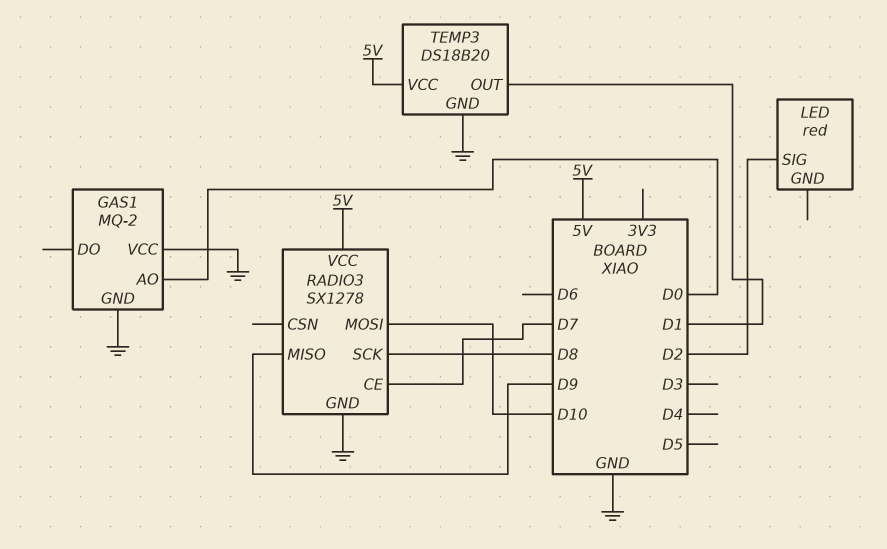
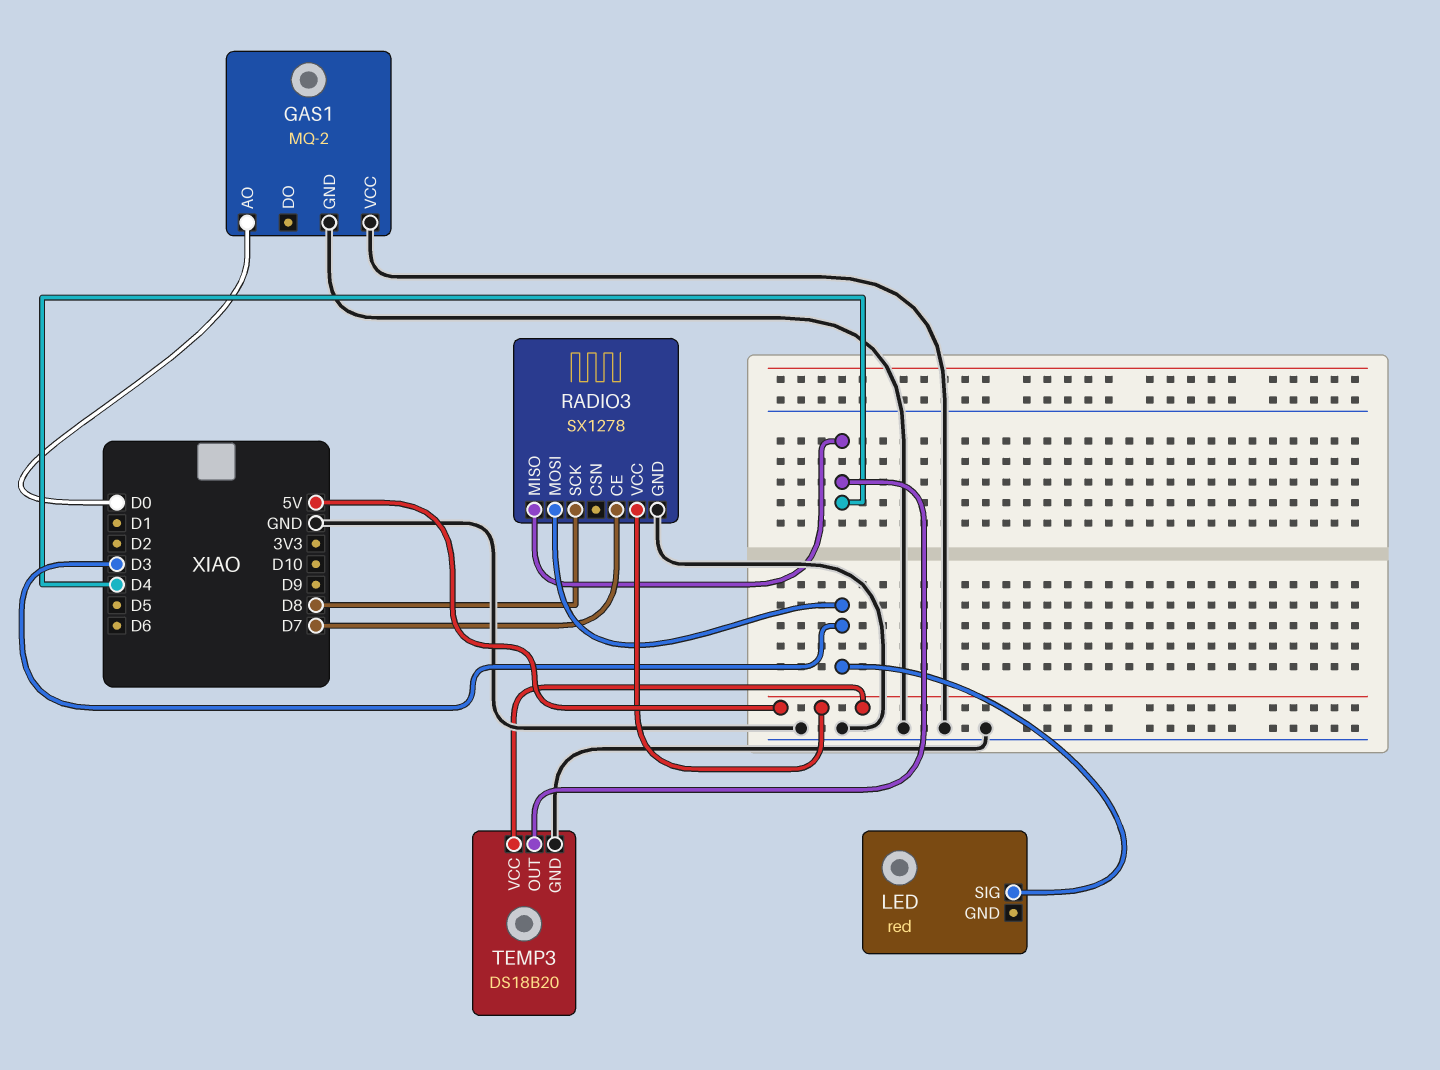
LED pin SIG: D2 -> D3
RADIO3 pin MISO: D9 -> D4
RADIO3 pin MOSI: D10 -> D3
TEMP3 pin OUT: D1 -> D4

